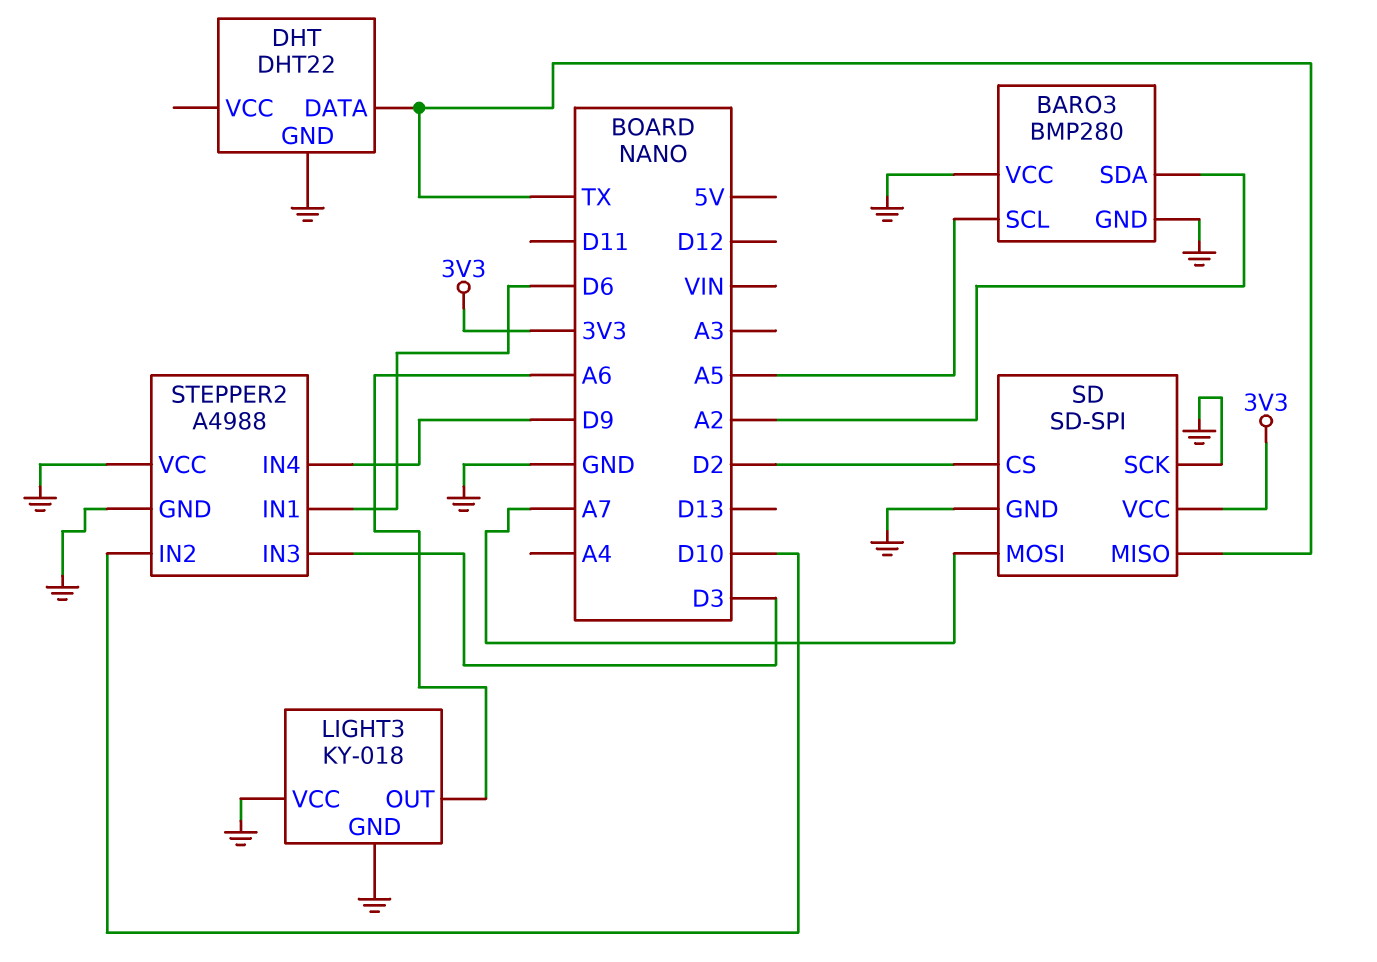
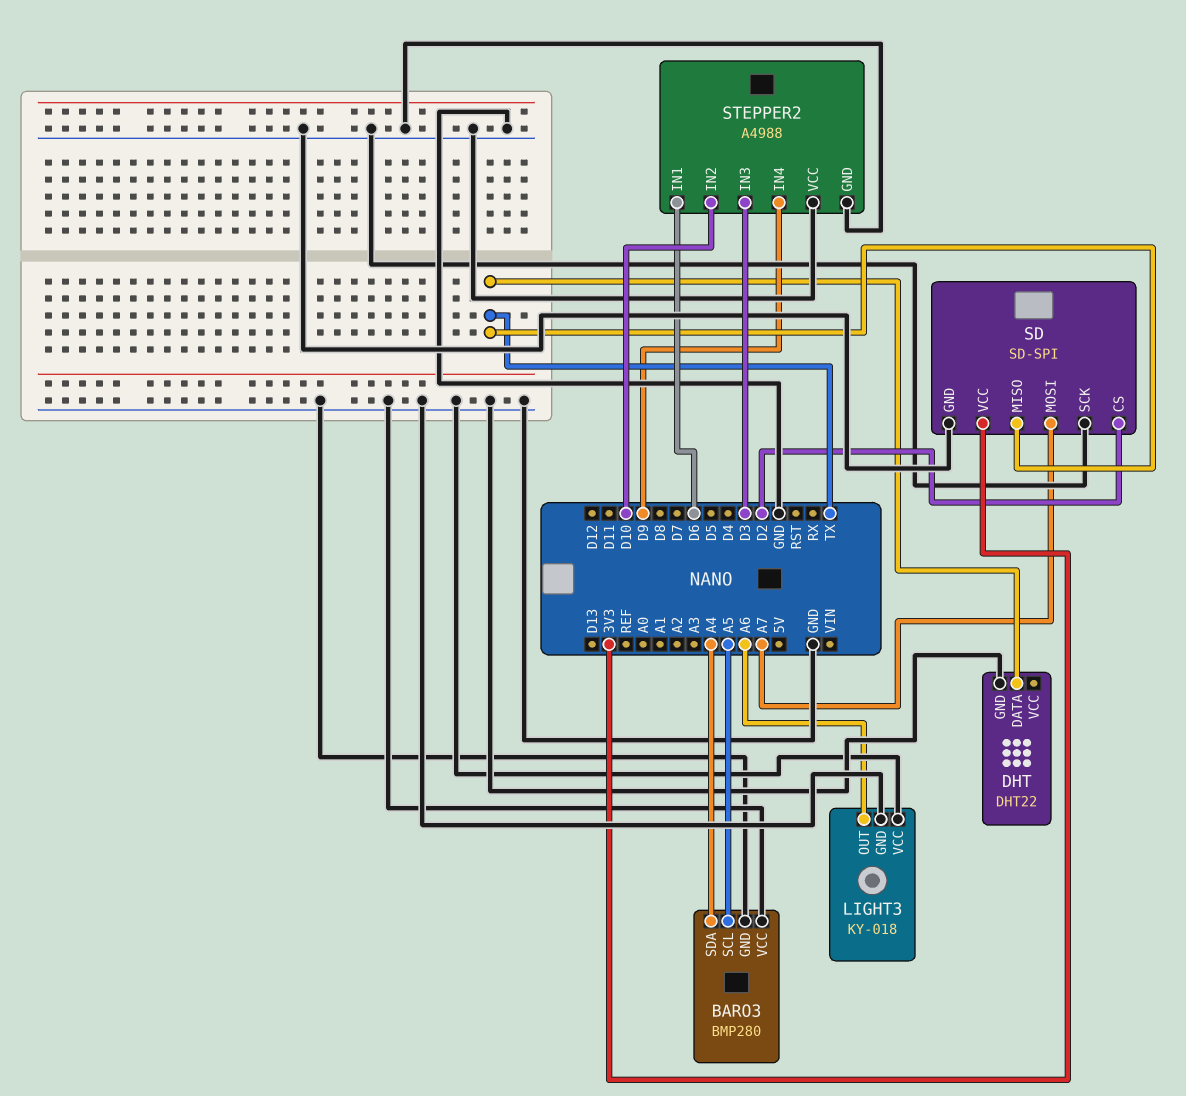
BARO3 pin SDA: A2 -> A4

